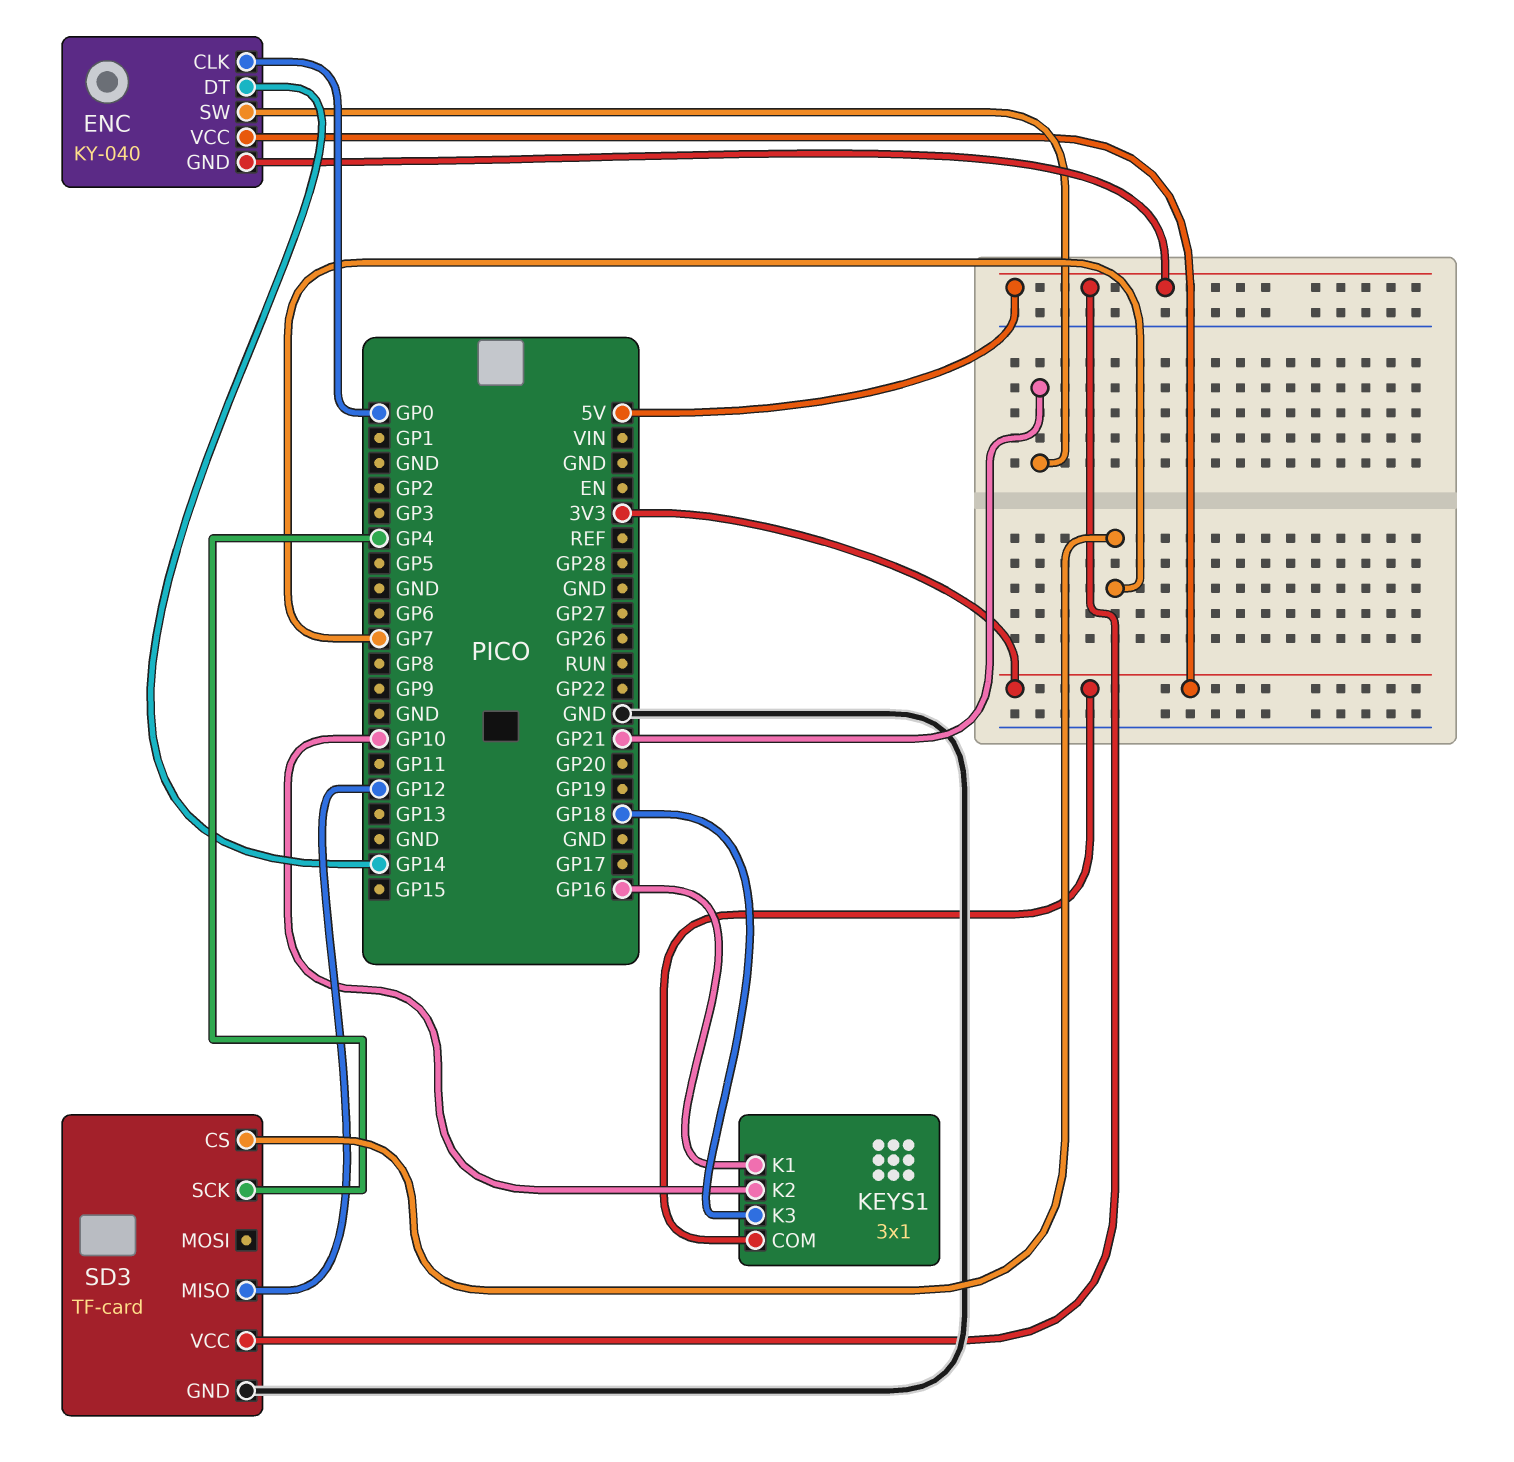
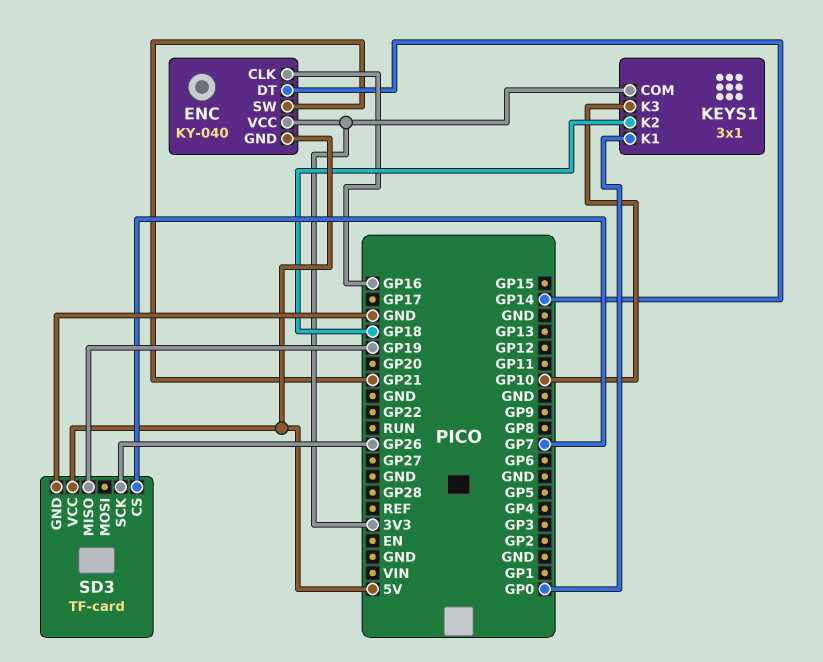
ENC pin CLK: GP0 -> GP16
KEYS1 pin K1: GP16 -> GP0
KEYS1 pin K2: GP10 -> GP18
KEYS1 pin K3: GP18 -> GP10
SD3 pin MISO: GP12 -> GP19
SD3 pin SCK: GP4 -> GP26

